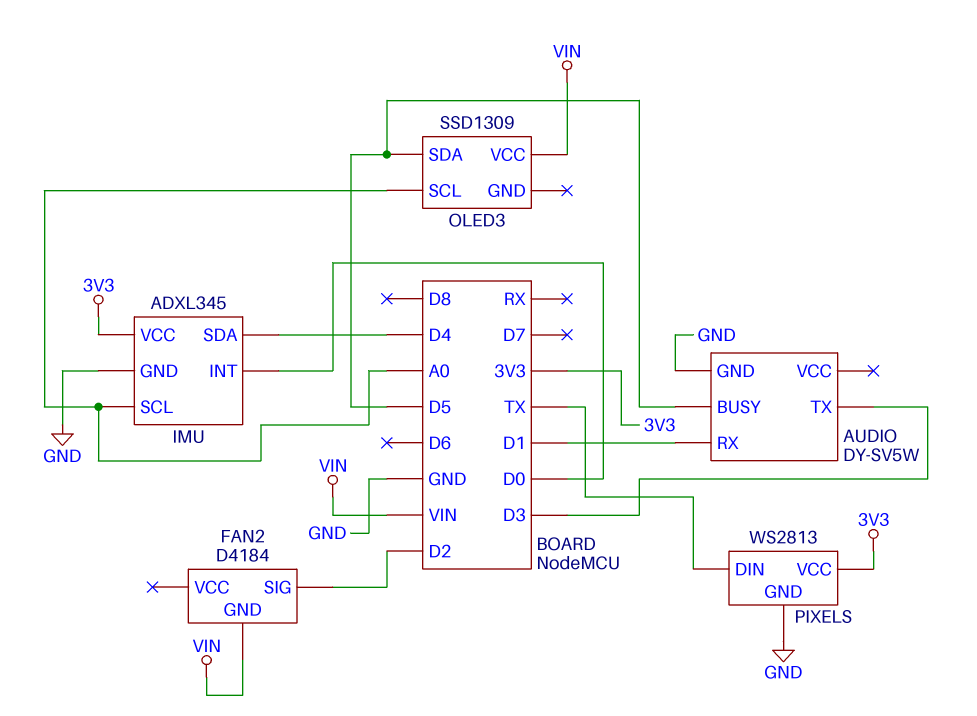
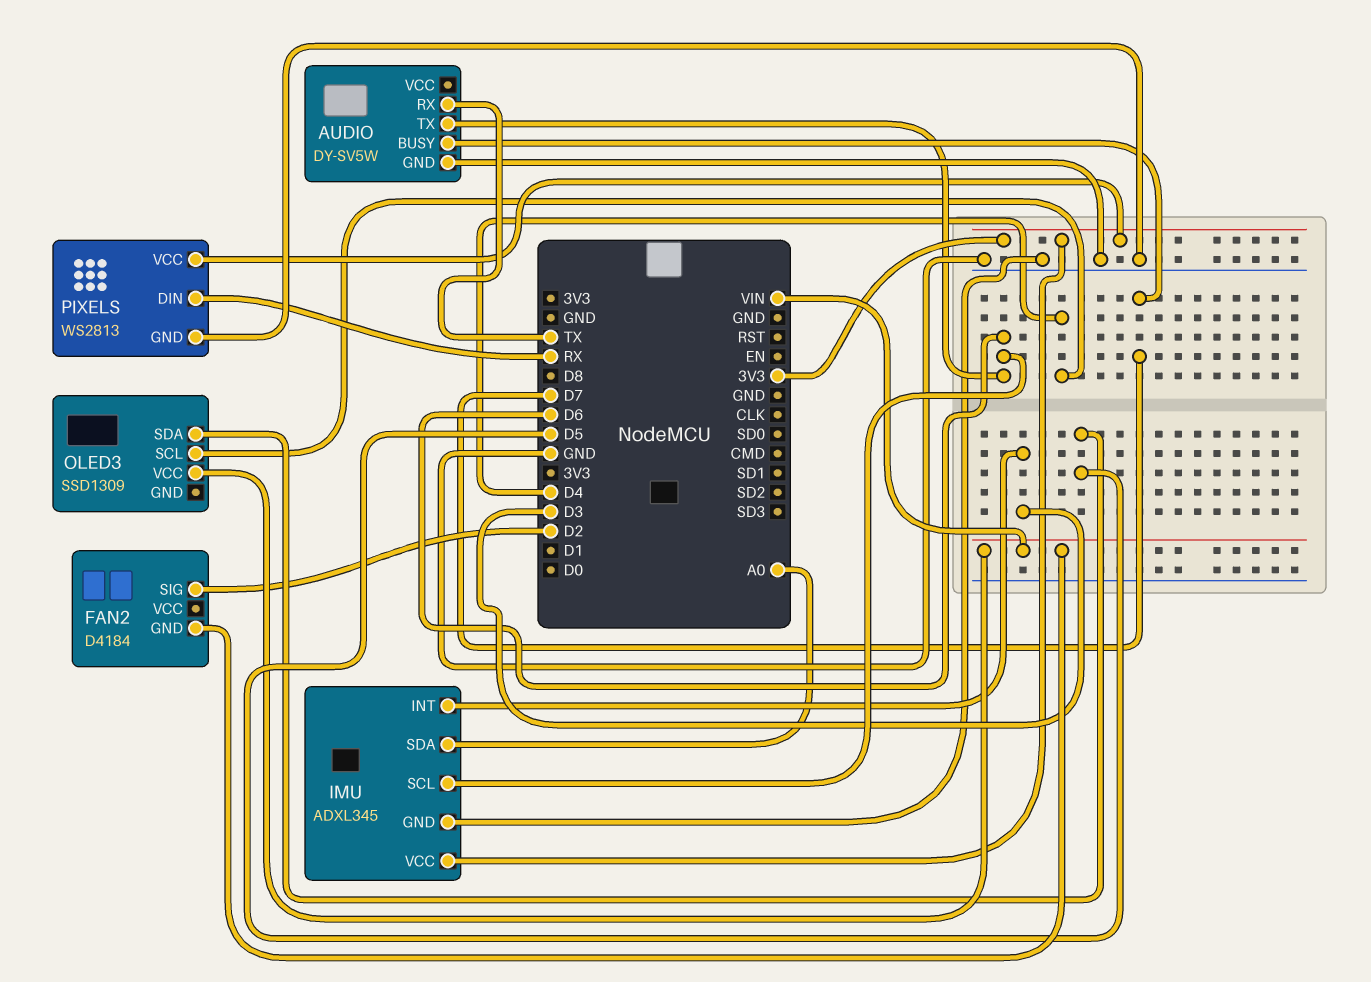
AUDIO pin BUSY: D5 -> D7
AUDIO pin RX: D1 -> TX
AUDIO pin TX: D3 -> D6
IMU pin INT: D0 -> D3
IMU pin SCL: A0 -> D6
IMU pin SDA: D4 -> A0
OLED3 pin SCL: A0 -> D4
PIXELS pin DIN: TX -> RX

